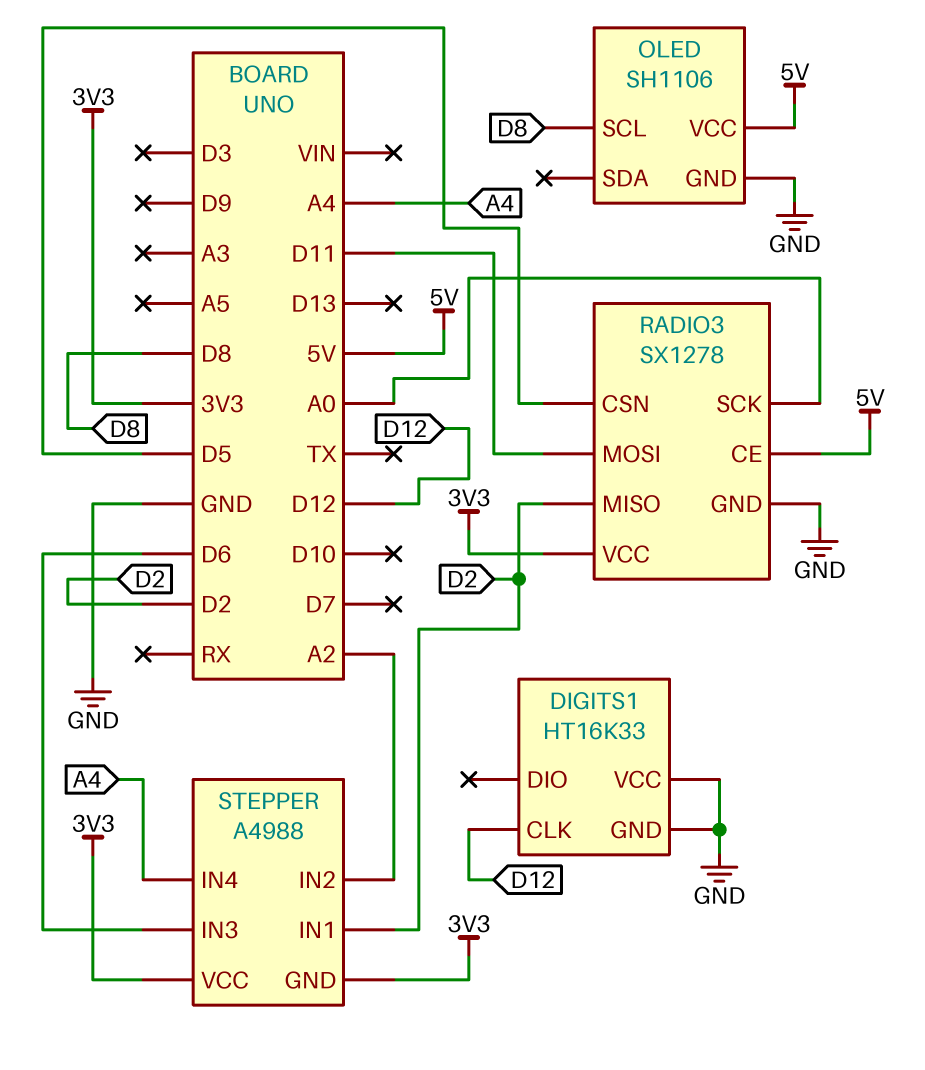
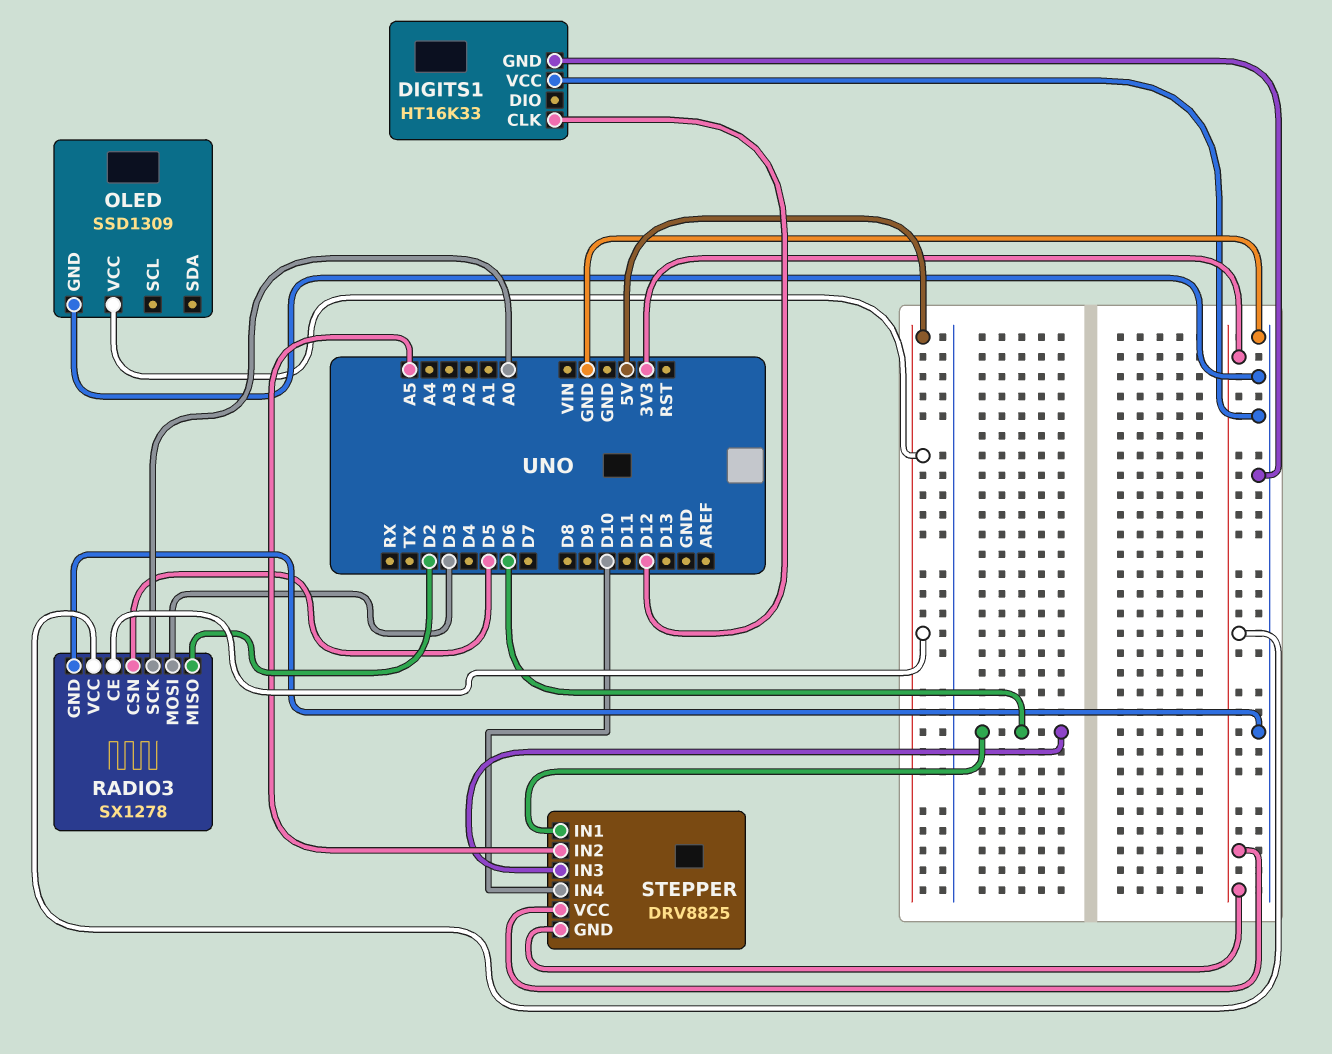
OLED: SH1106 -> SSD1309
OLED pin SCL: D8 -> none
RADIO3 pin MOSI: D11 -> D3
STEPPER: A4988 -> DRV8825
STEPPER pin IN1: D2 -> D6
STEPPER pin IN2: A2 -> A5
STEPPER pin IN4: A4 -> D10

